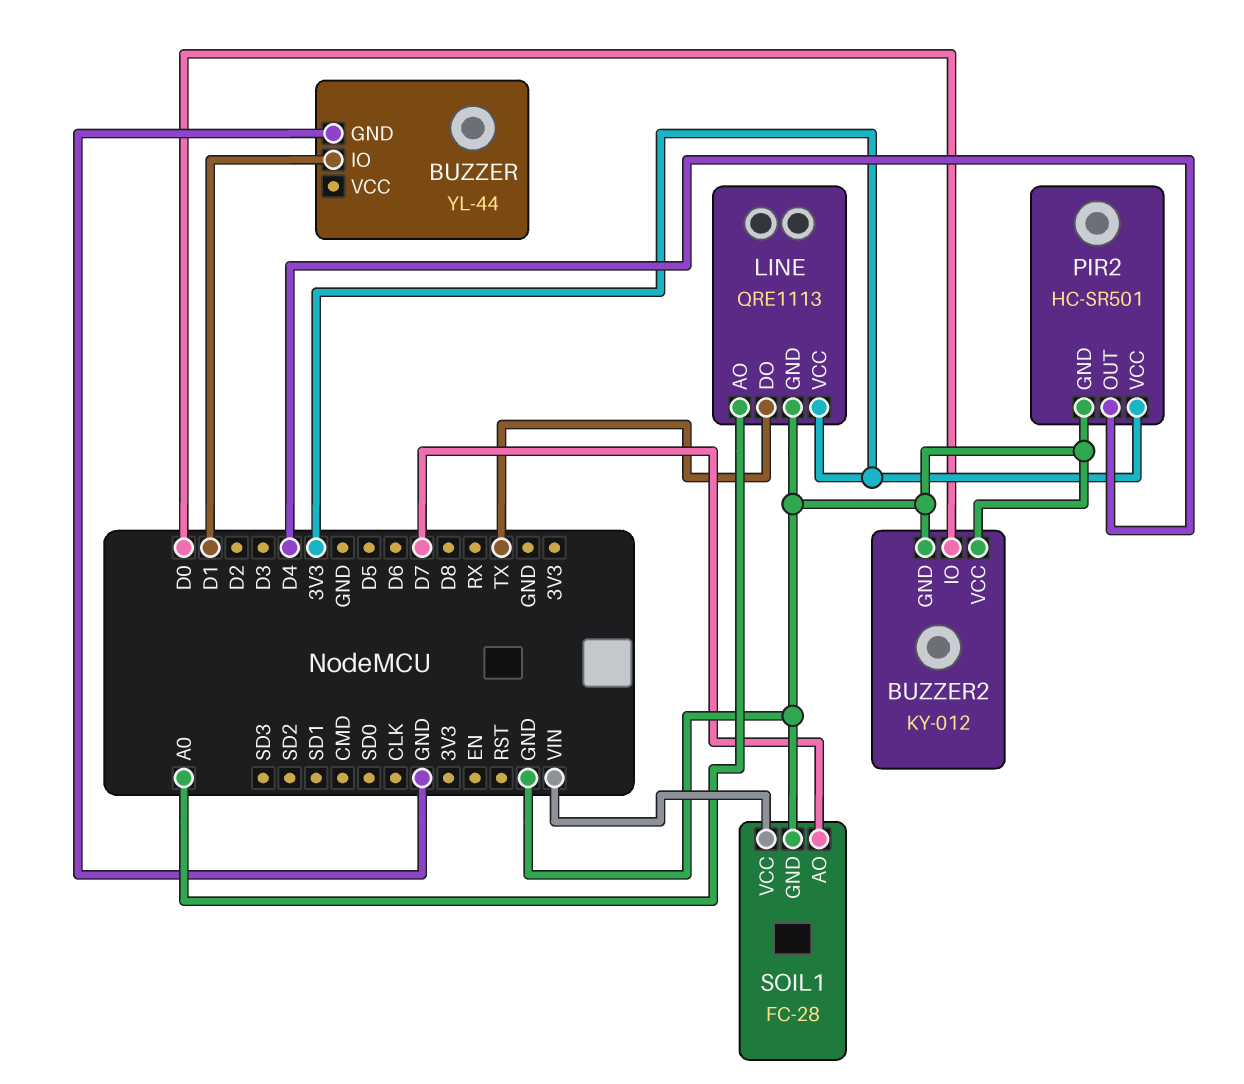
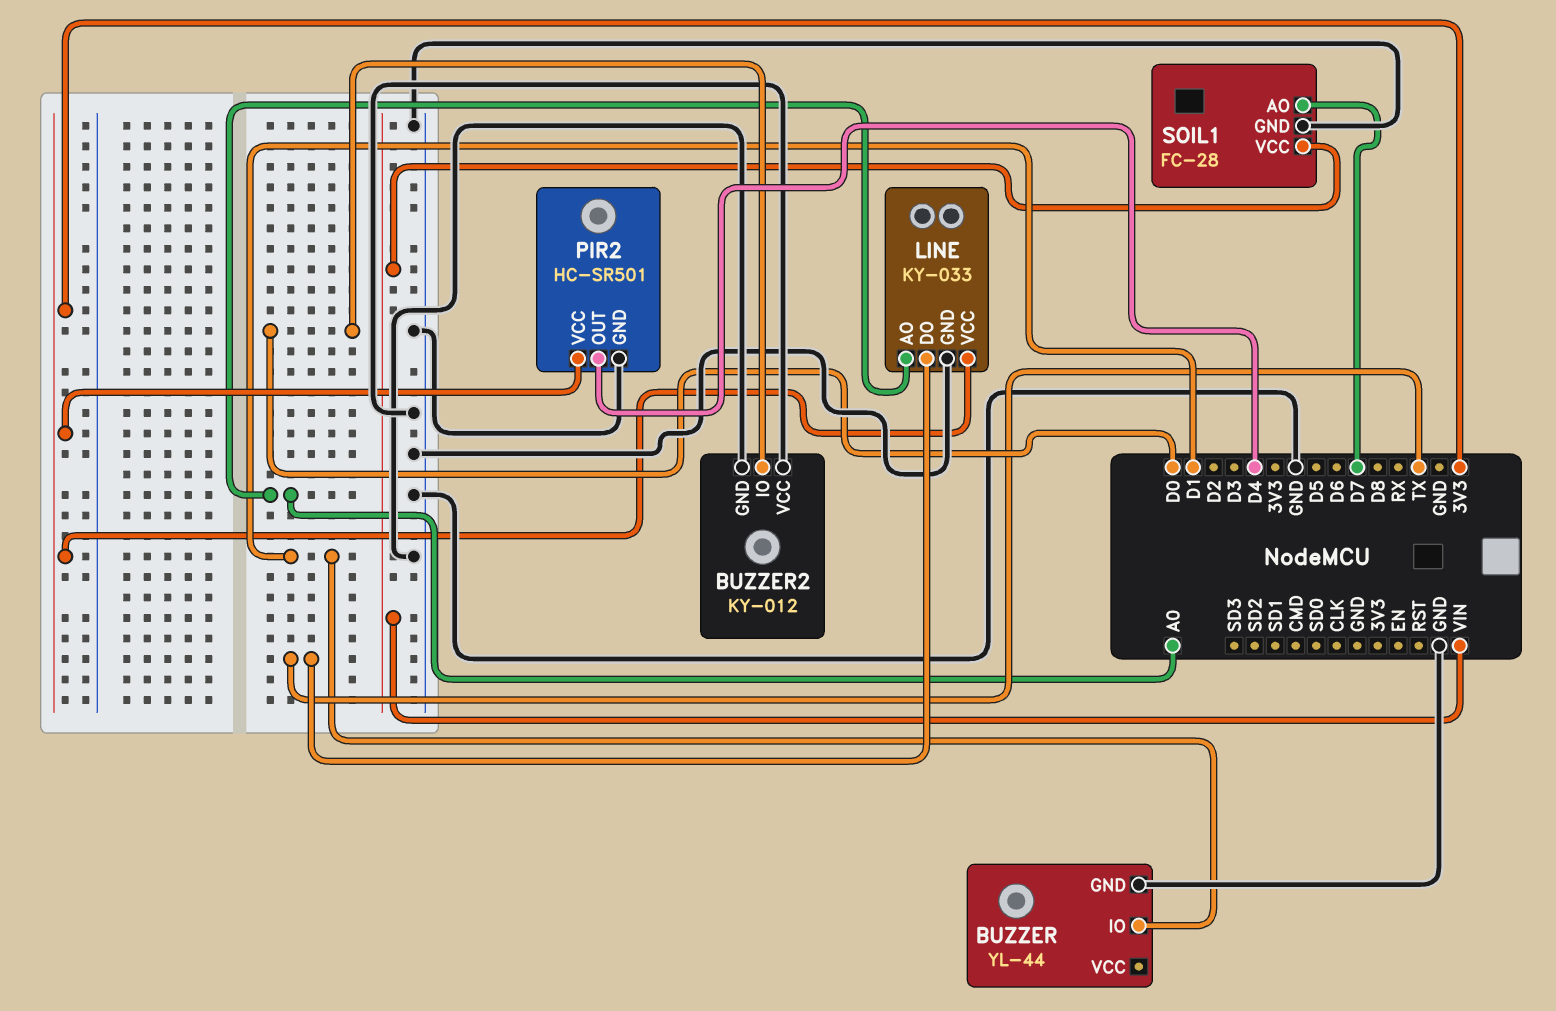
LINE: QRE1113 -> KY-033

